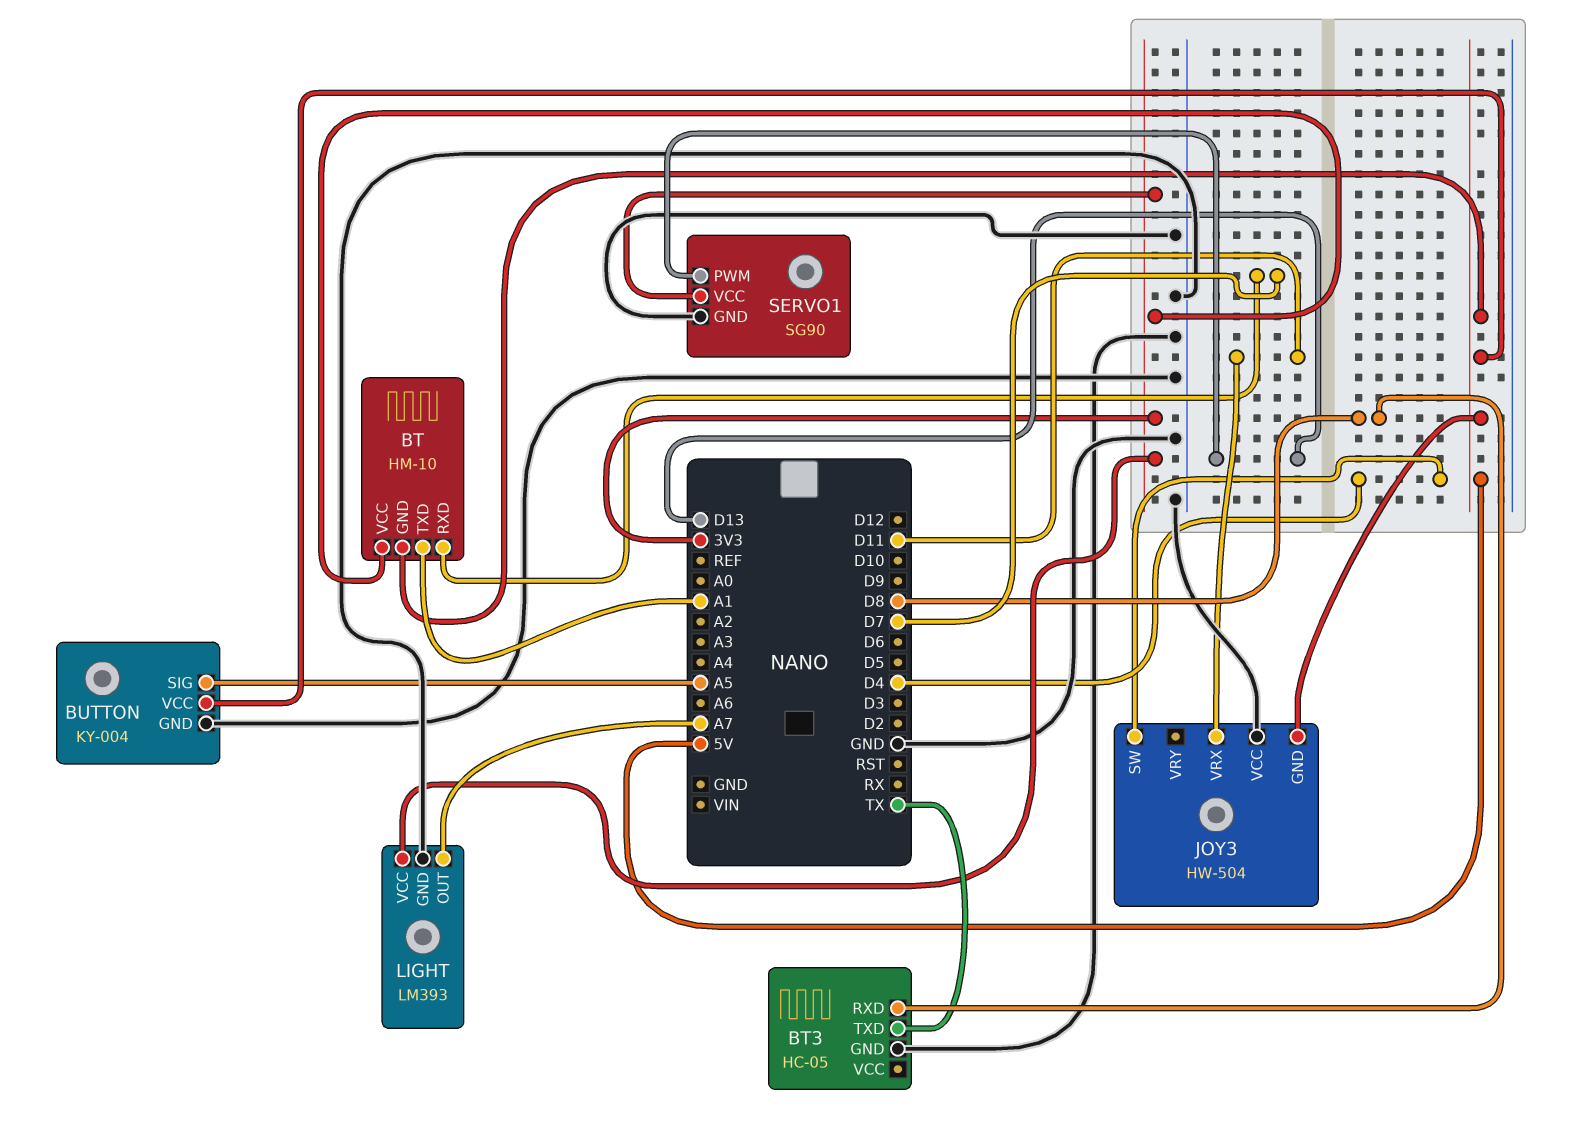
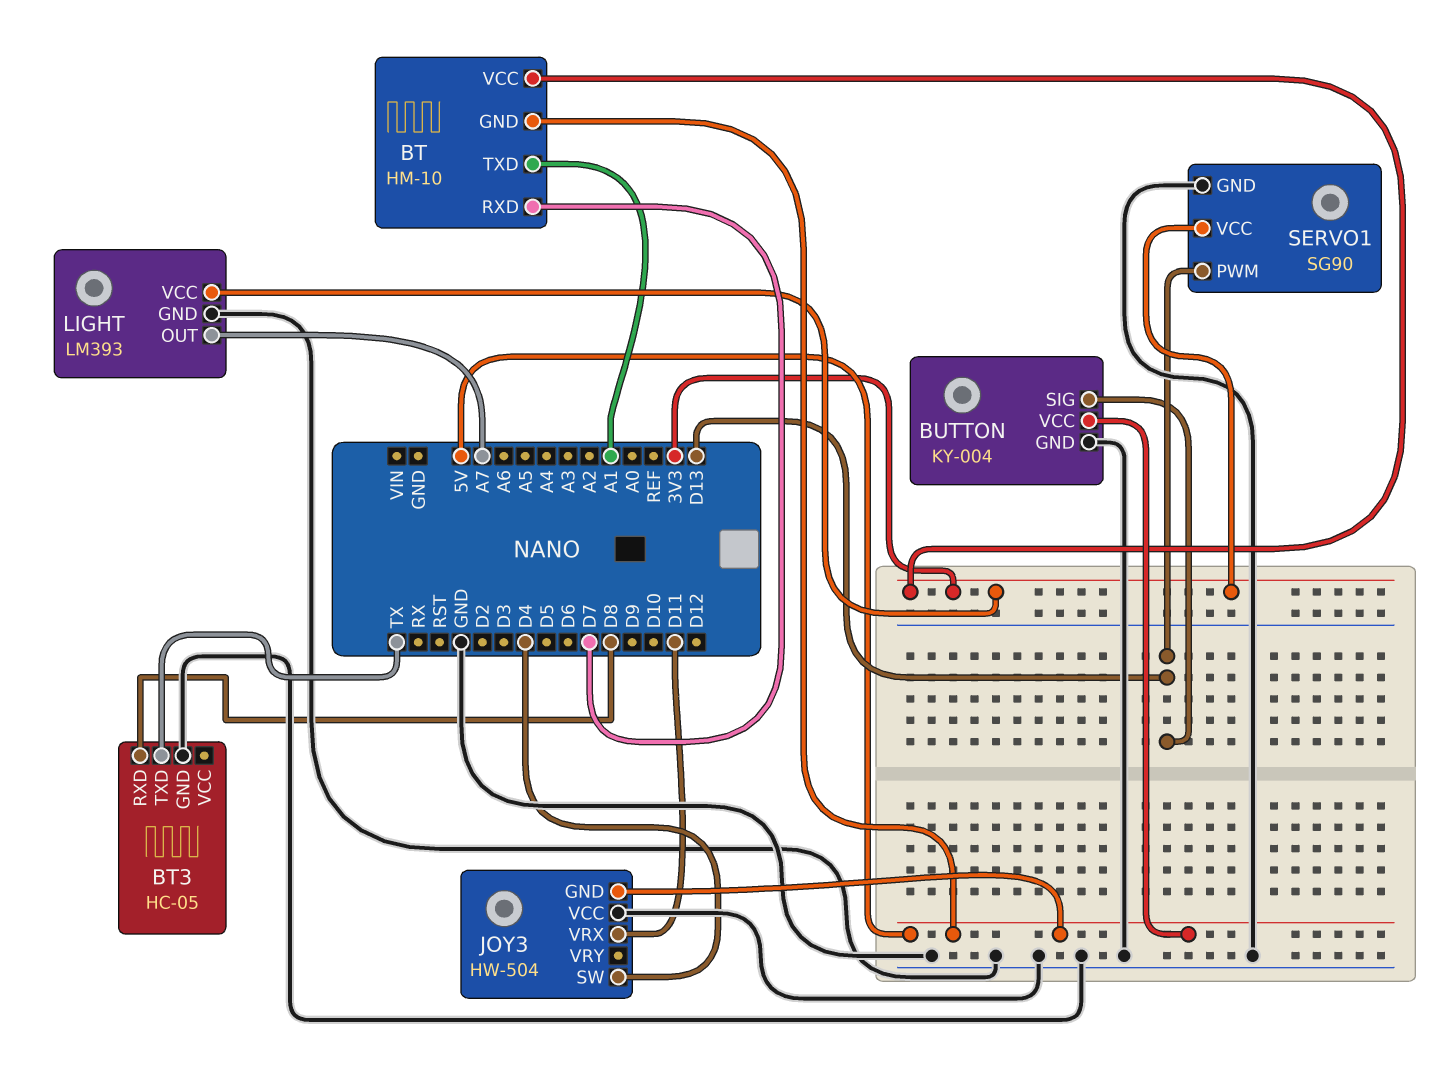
BUTTON pin SIG: A5 -> D13

